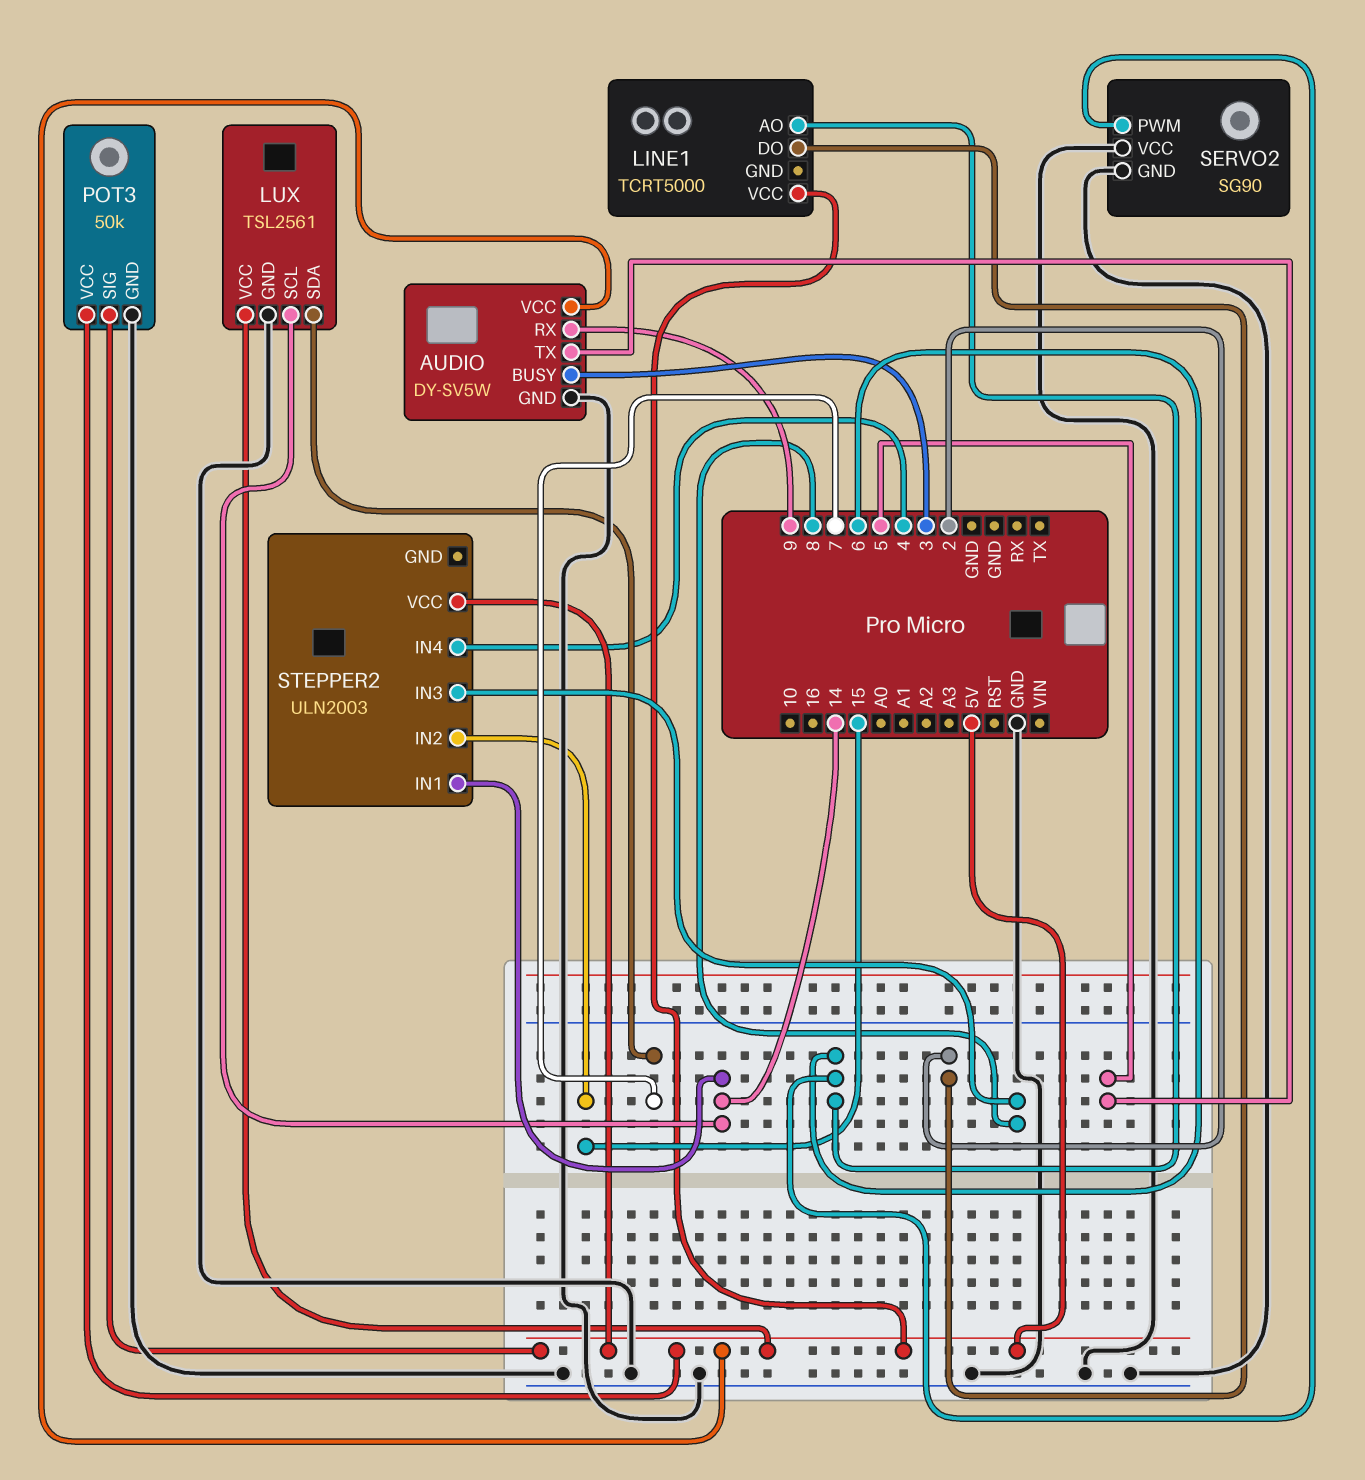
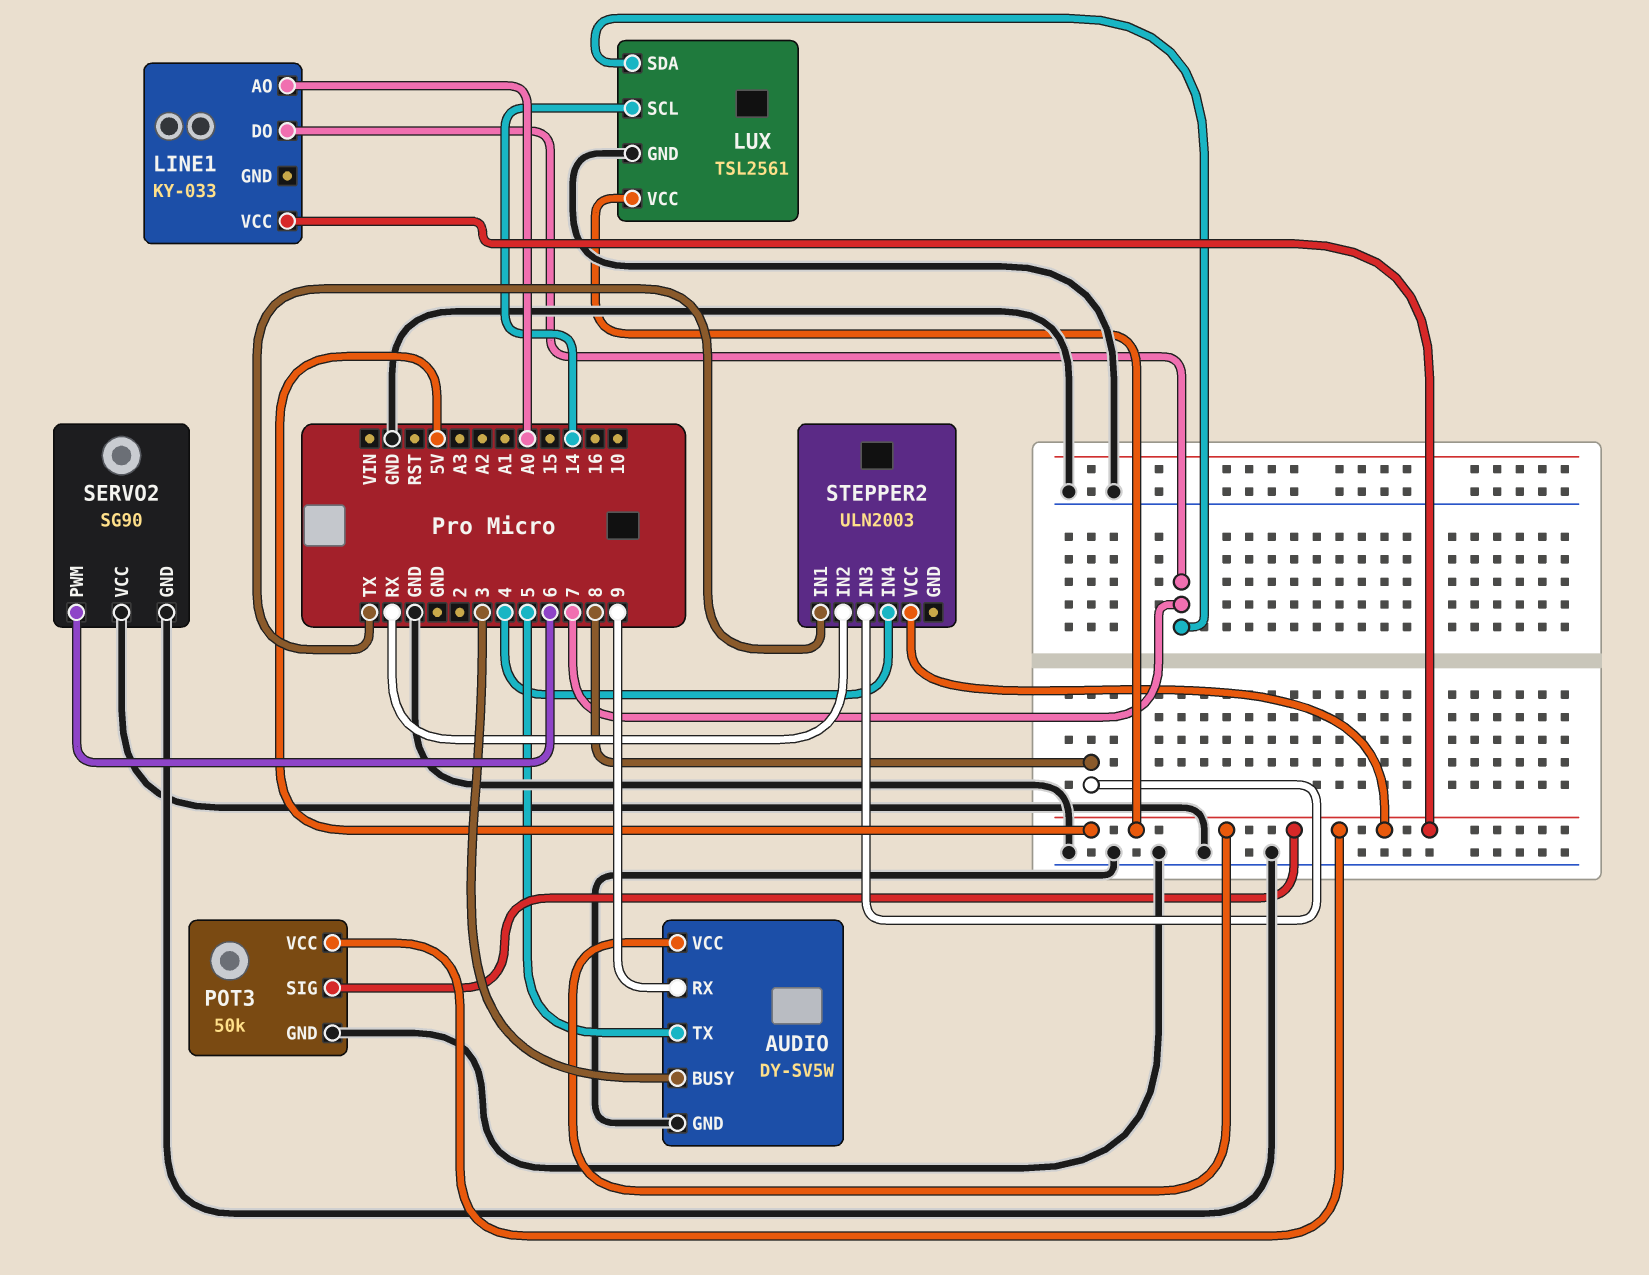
LINE1: TCRT5000 -> KY-033
LINE1 pin AO: 6 -> A0
LINE1 pin DO: 2 -> 7
STEPPER2 pin IN1: 14 -> TX
STEPPER2 pin IN2: 15 -> RX

